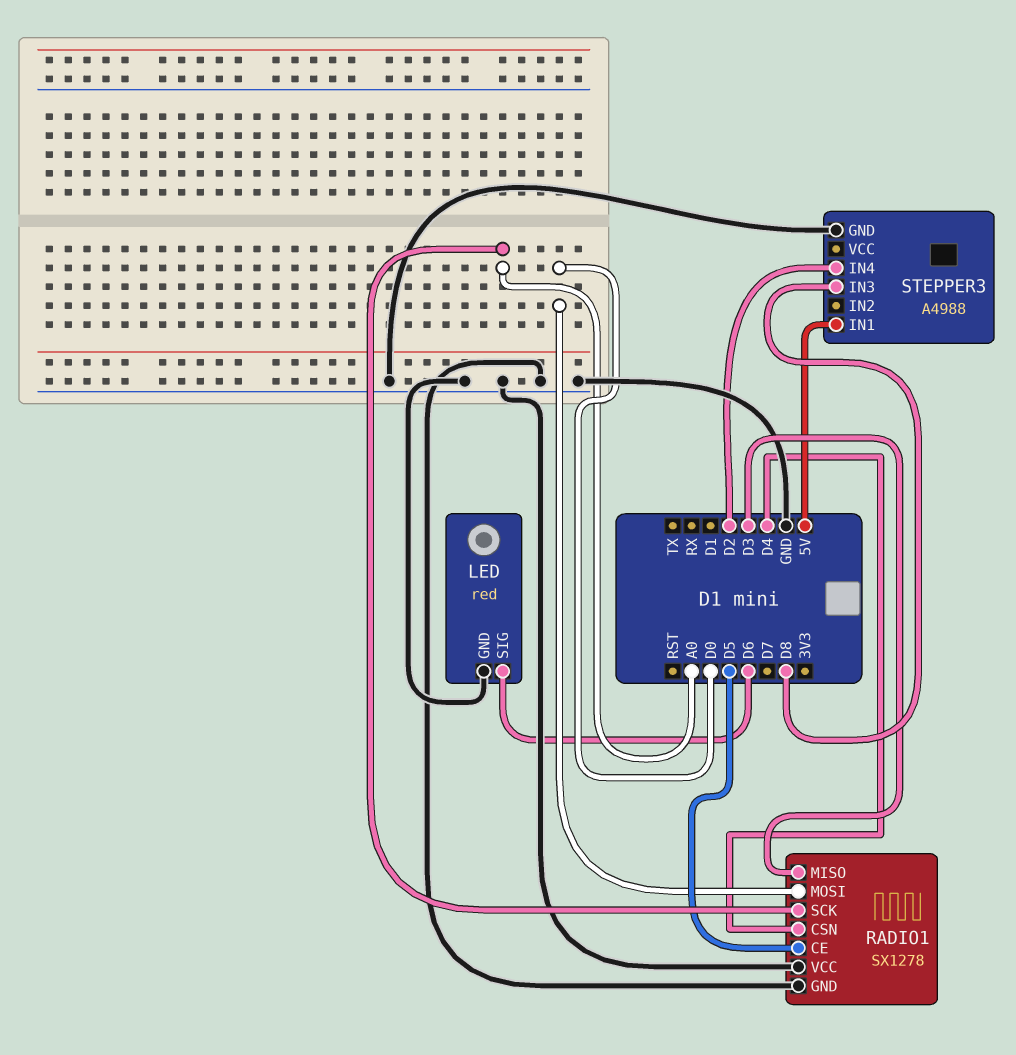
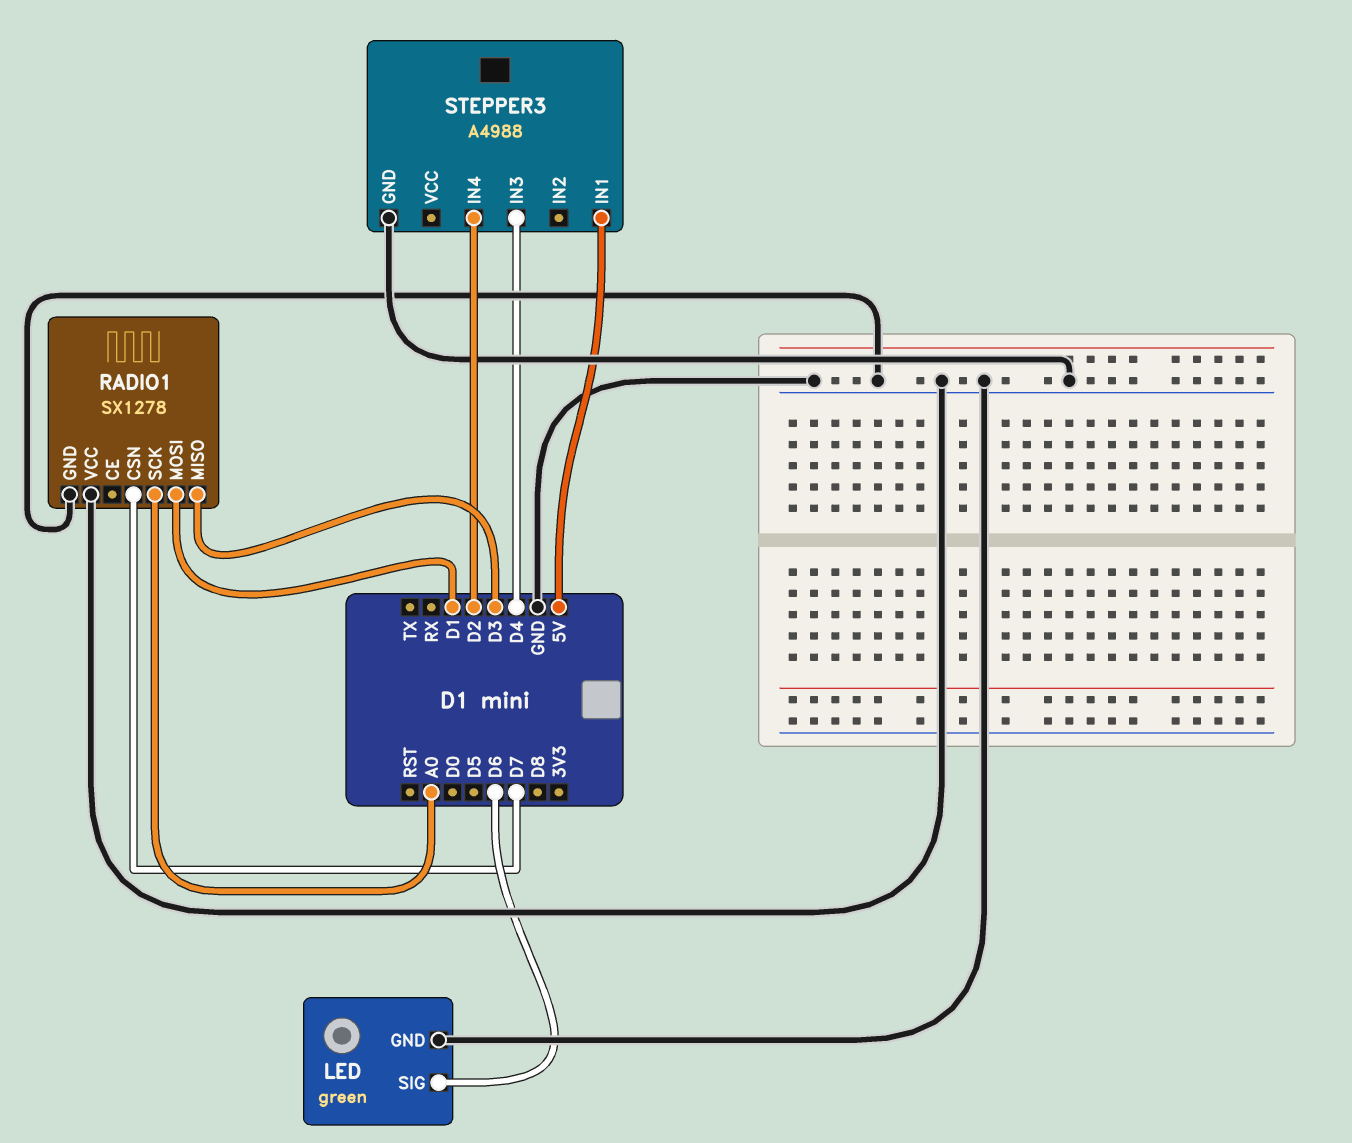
LED: red -> green
RADIO1 pin CE: D5 -> none
RADIO1 pin CSN: D4 -> D7
RADIO1 pin MOSI: D0 -> D1
STEPPER3 pin IN3: D8 -> D4

